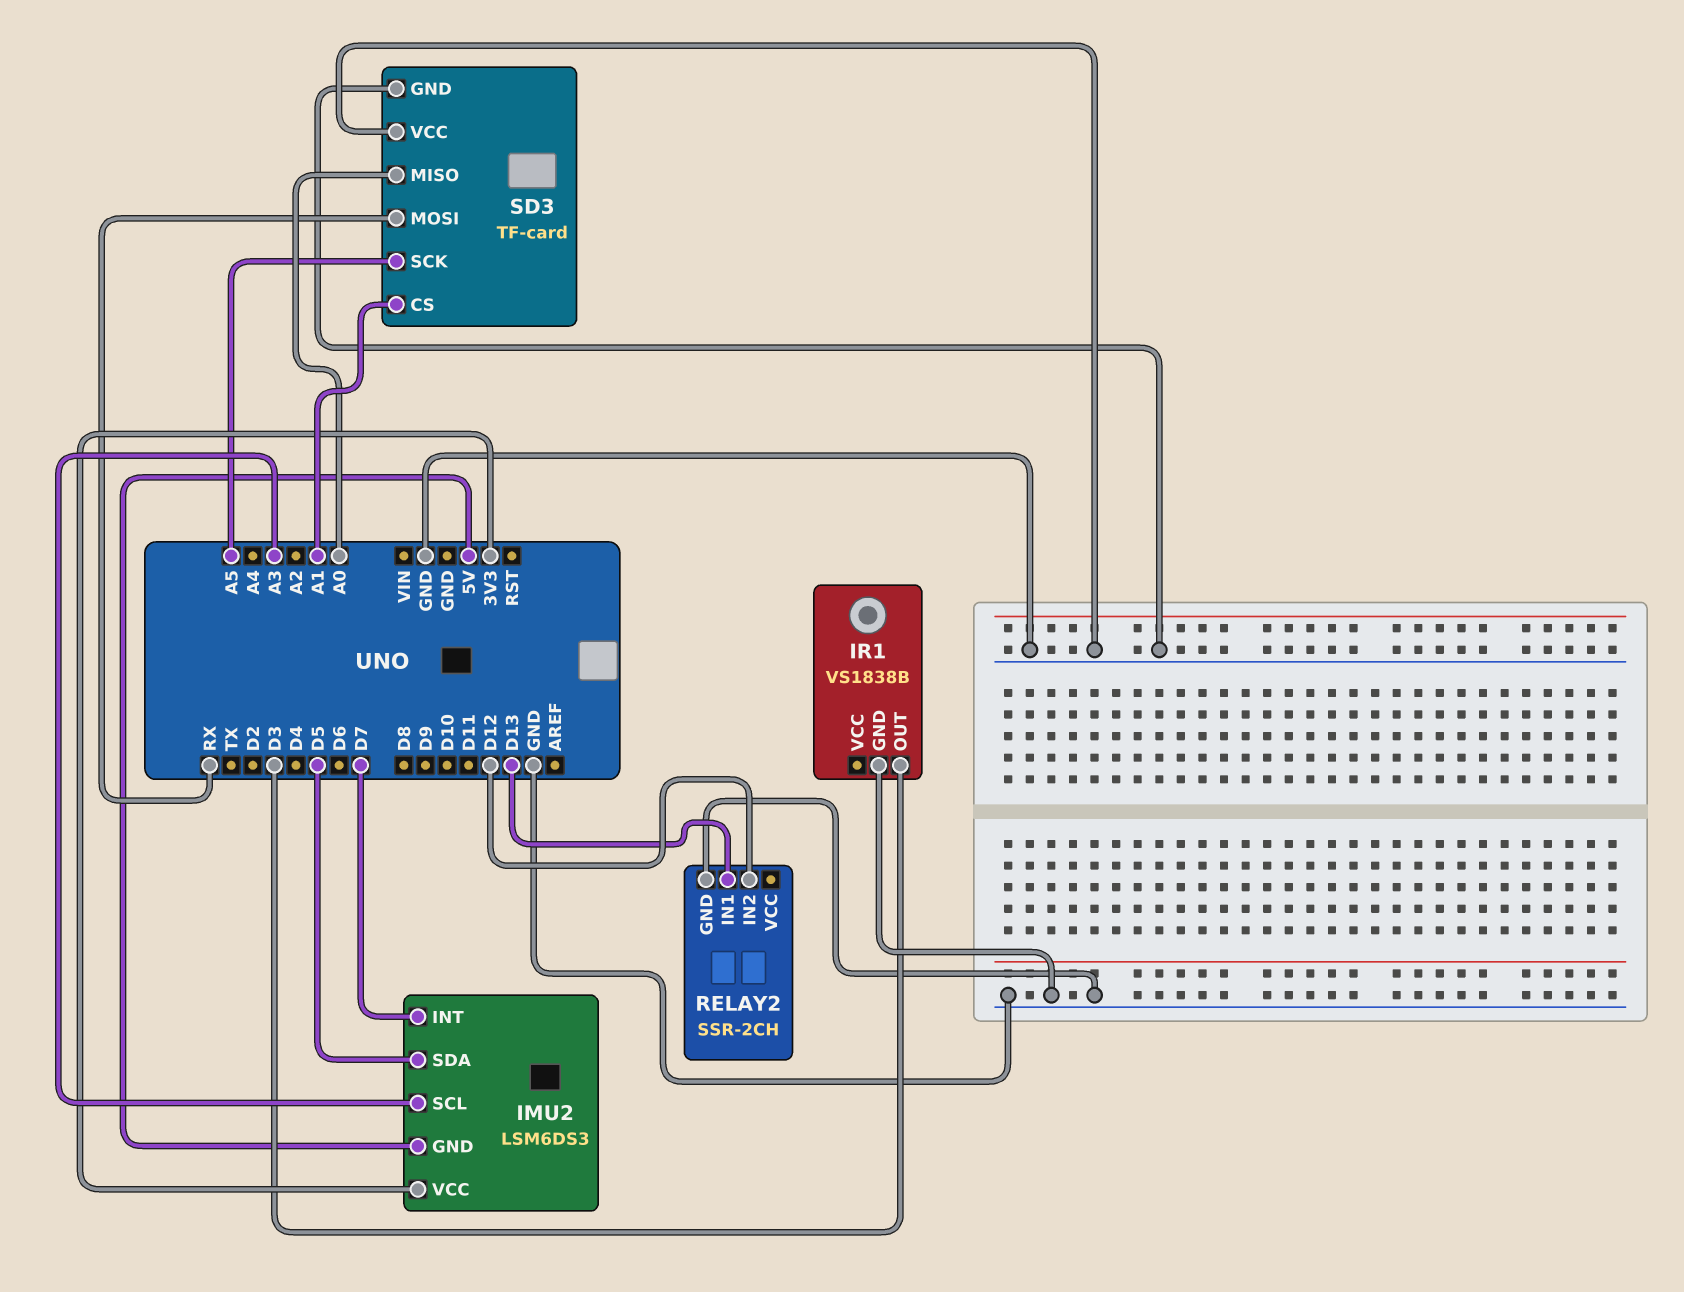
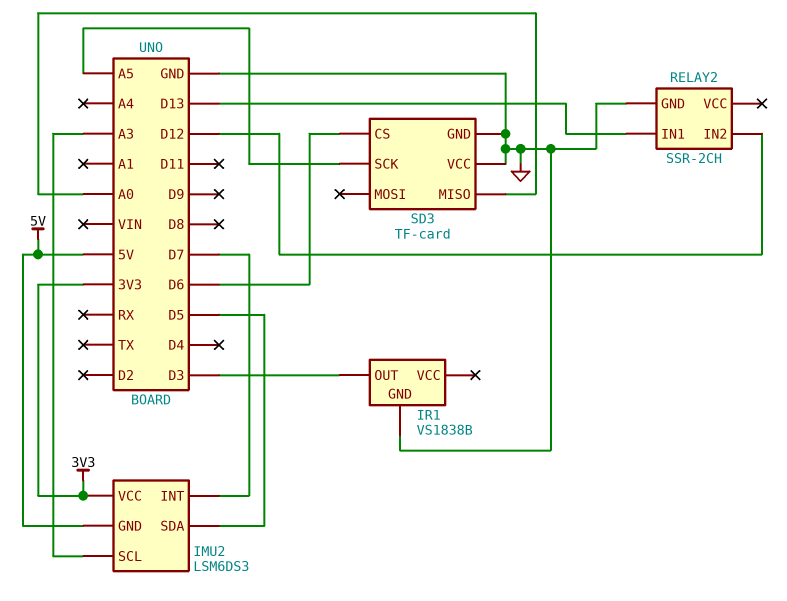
SD3 pin CS: A1 -> D6
SD3 pin MOSI: RX -> none

